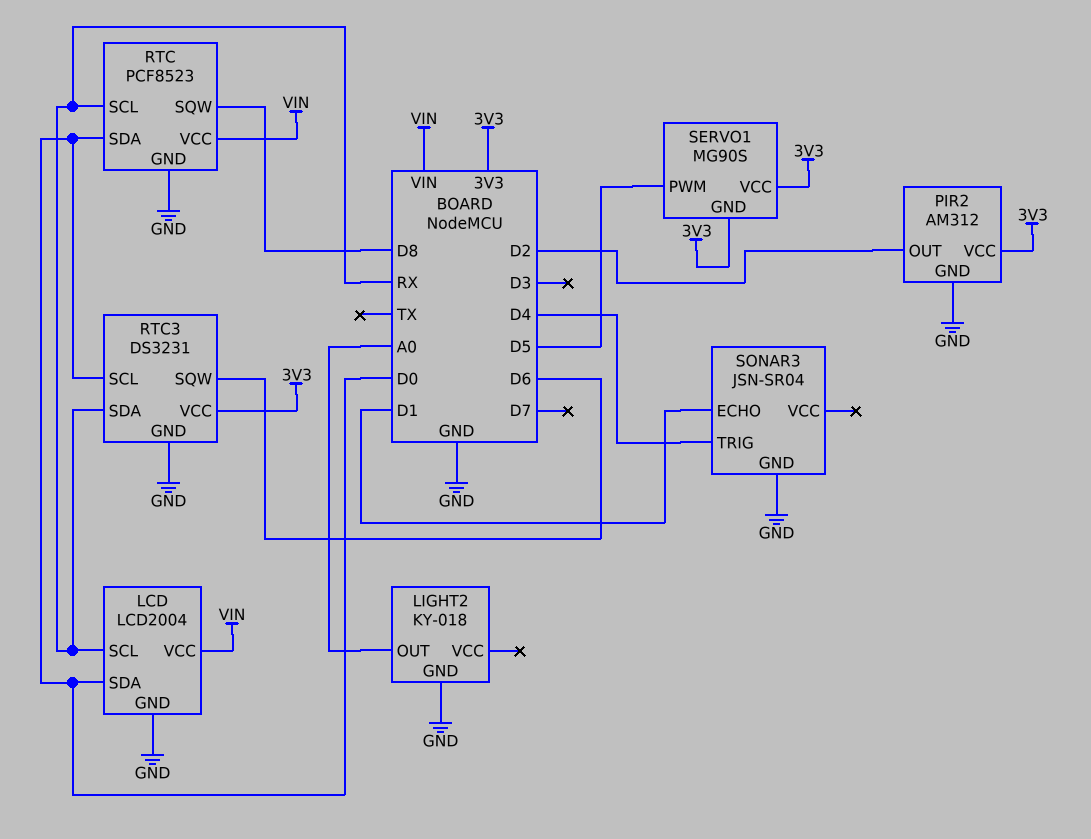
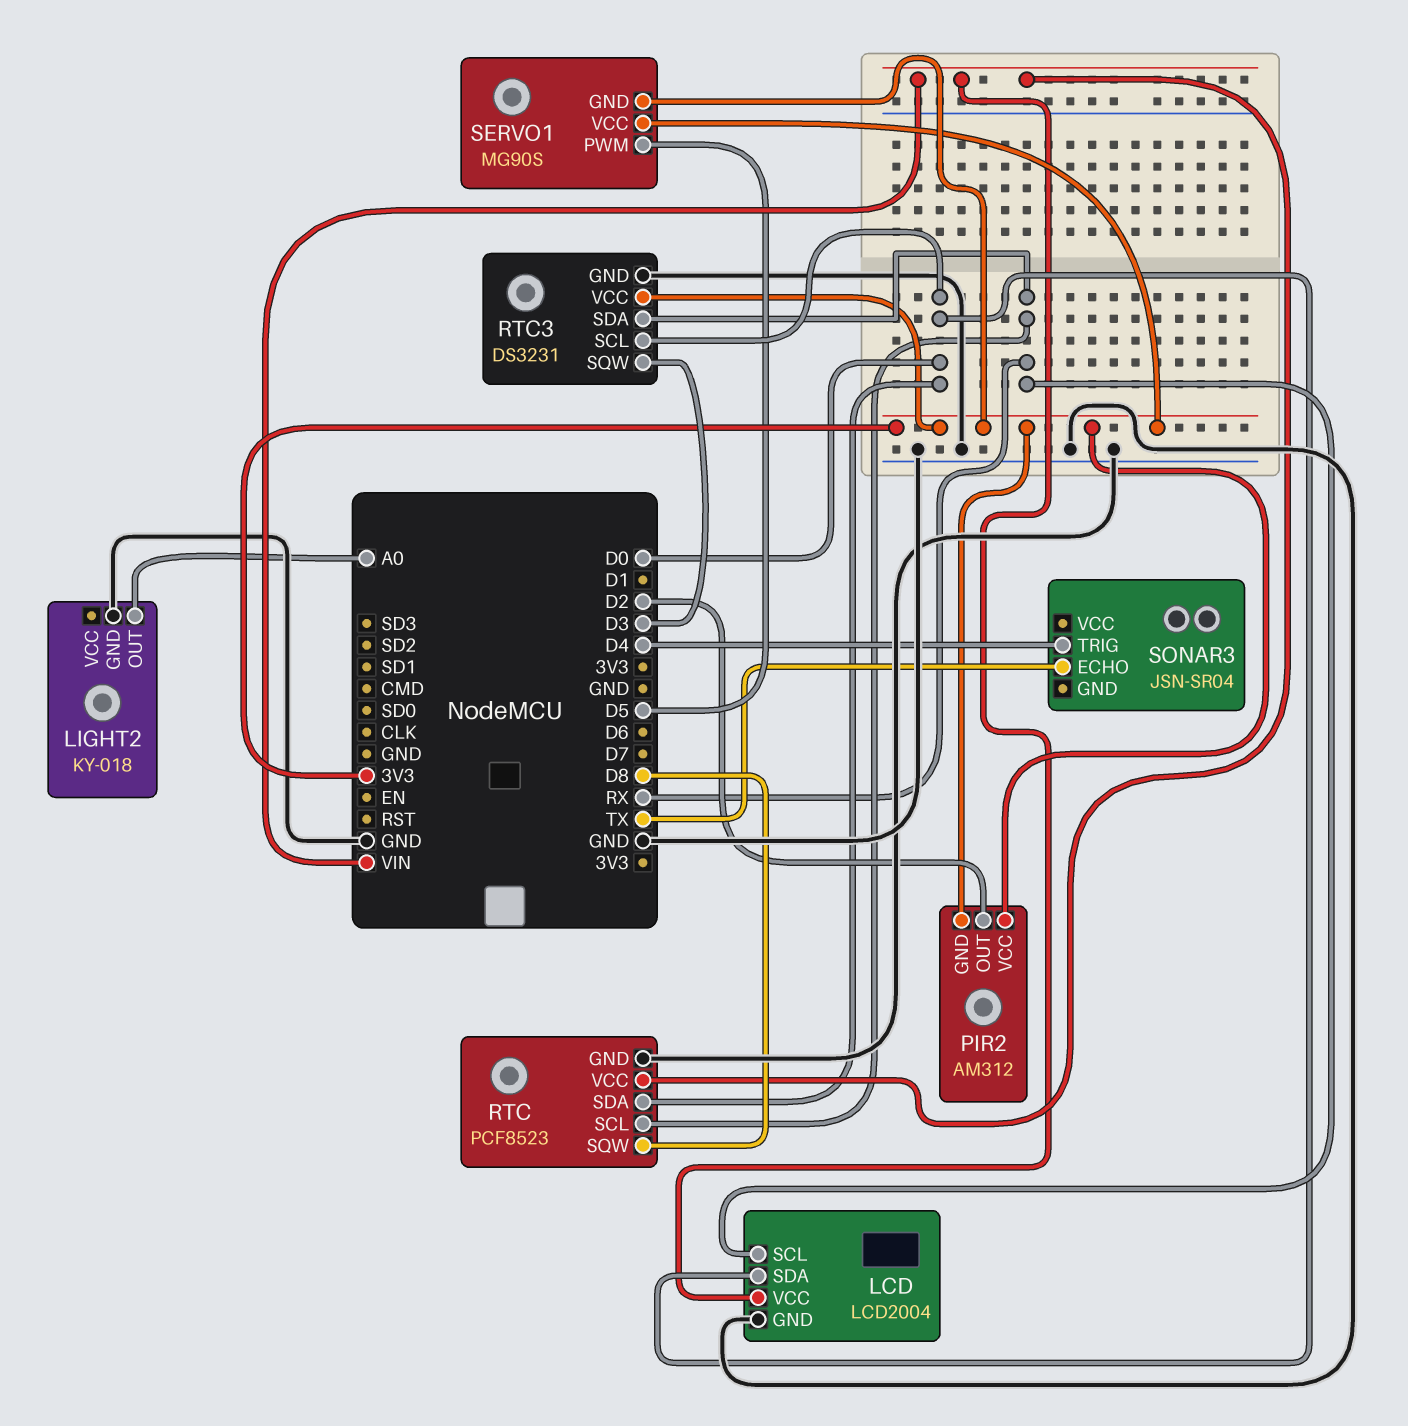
PIR2 pin GND: GND -> 3V3
RTC3 pin SQW: D6 -> D3
SONAR3 pin ECHO: D1 -> TX
SONAR3 pin GND: GND -> none

